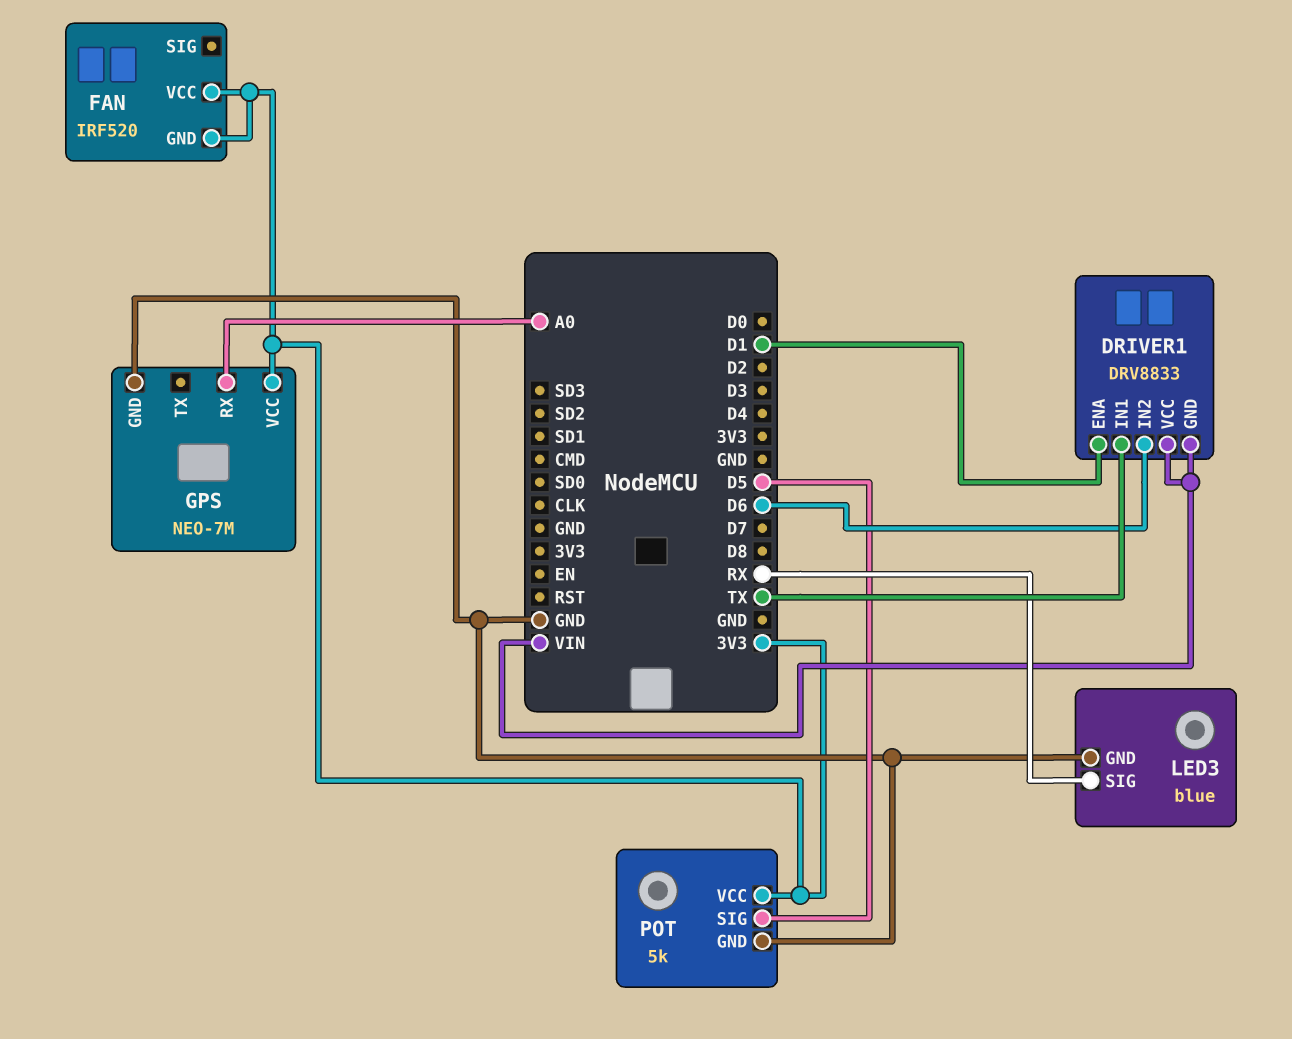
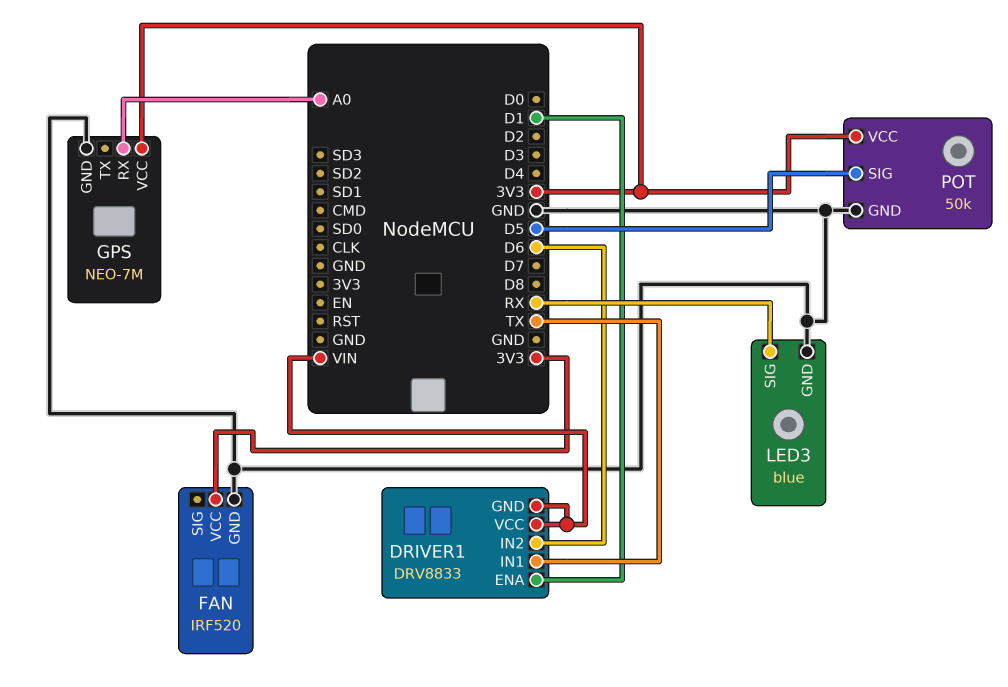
FAN pin GND: 3V3 -> GND
POT: 5k -> 50k

